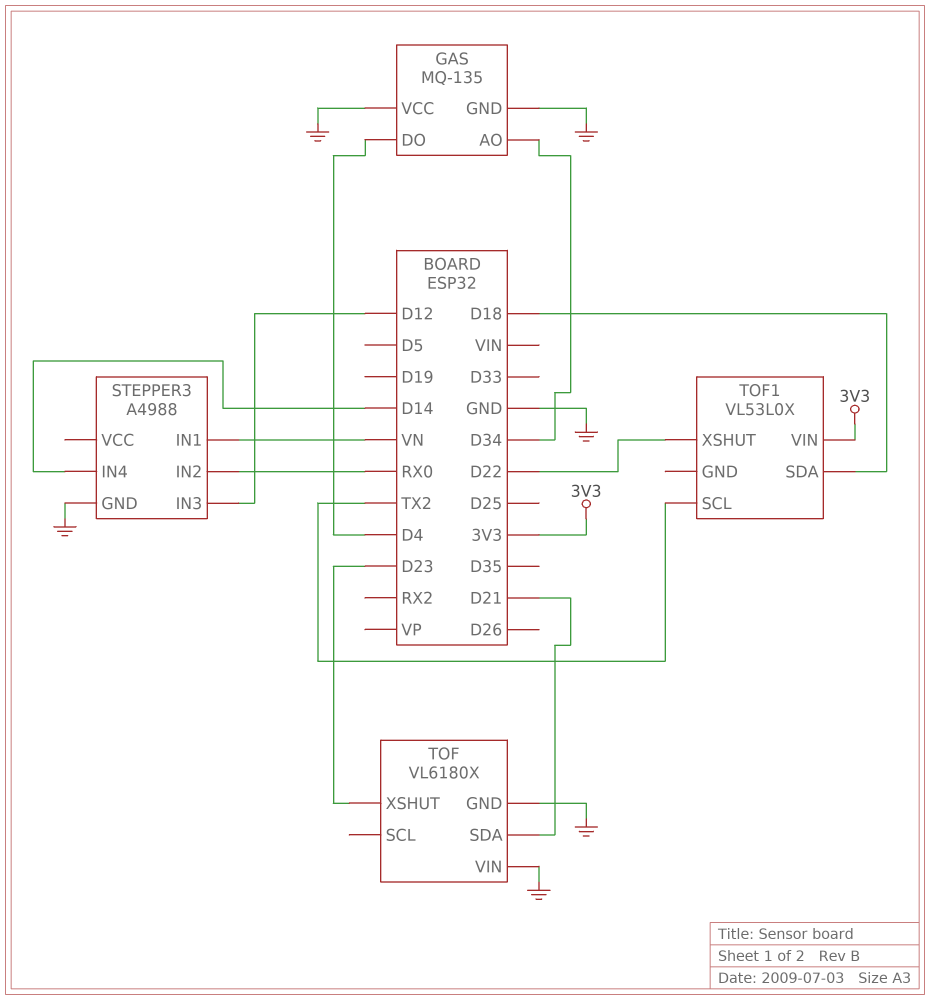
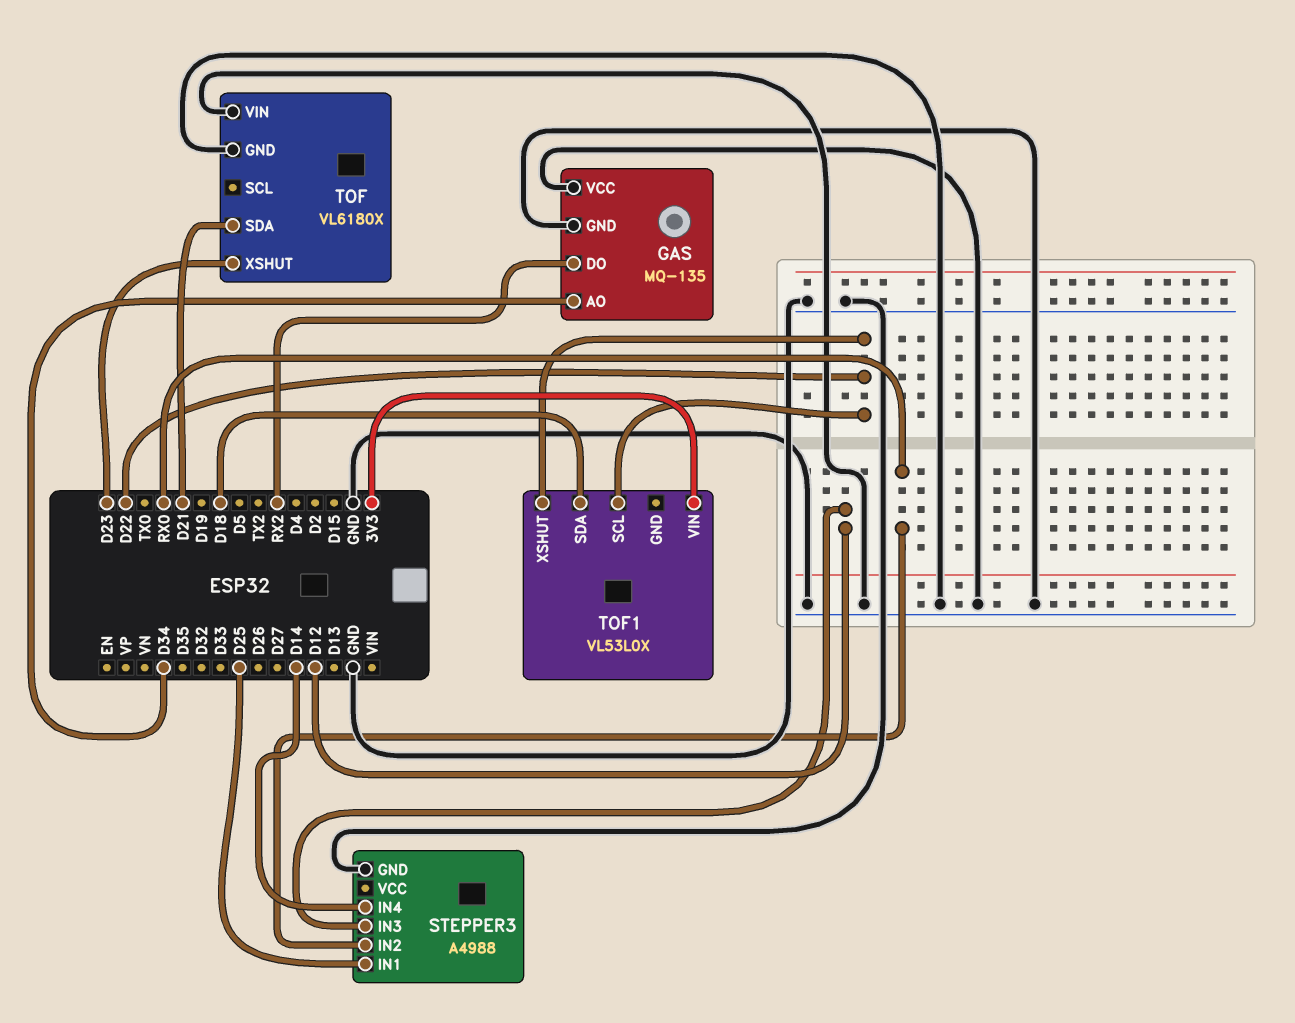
GAS pin DO: D4 -> RX2
STEPPER3 pin IN1: VN -> D25
TOF1 pin SCL: TX2 -> D22

